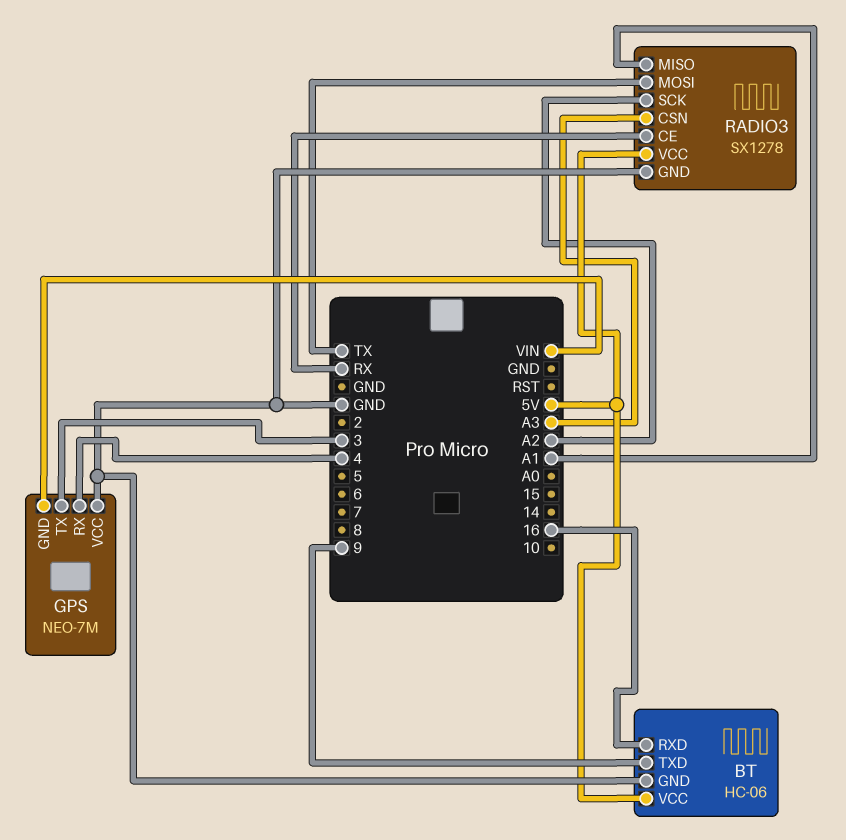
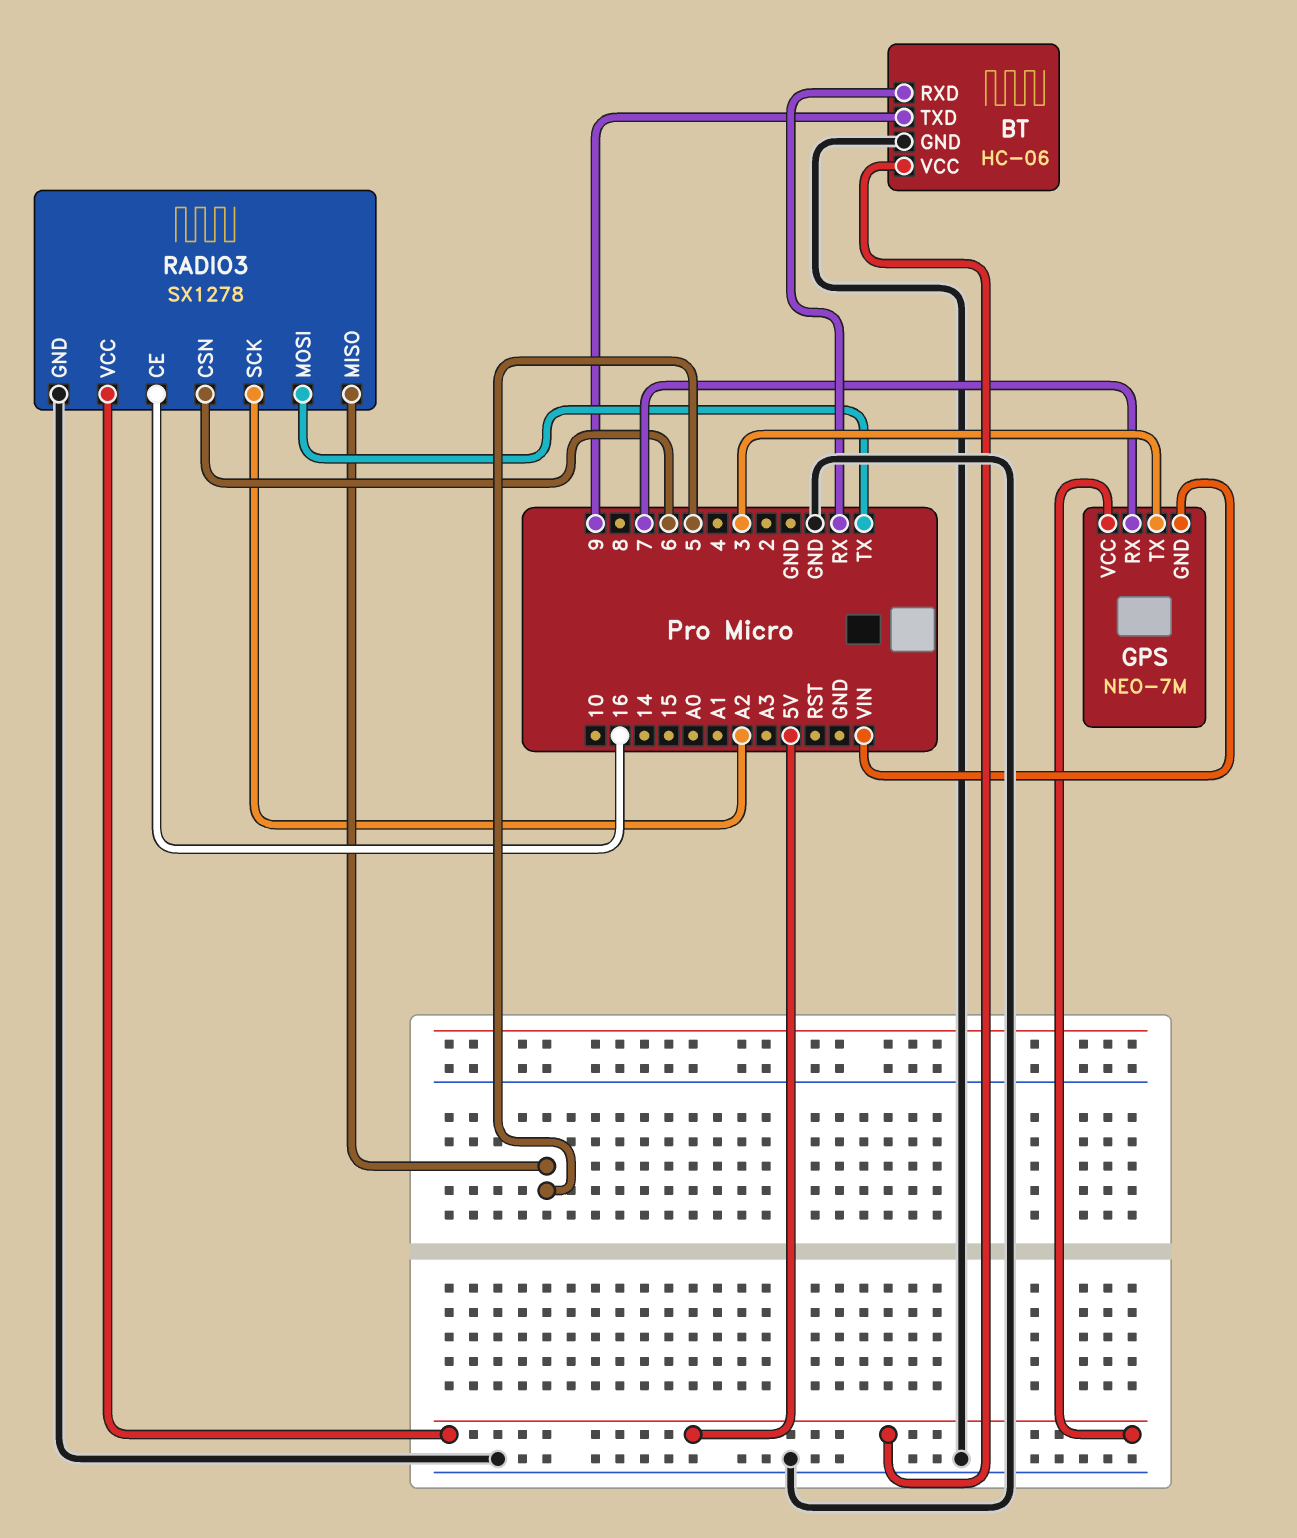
BT pin RXD: 16 -> RX
GPS pin RX: 4 -> 7
GPS pin VCC: GND -> 5V
RADIO3 pin CE: RX -> 16
RADIO3 pin CSN: A3 -> 6
RADIO3 pin MISO: A1 -> 5

